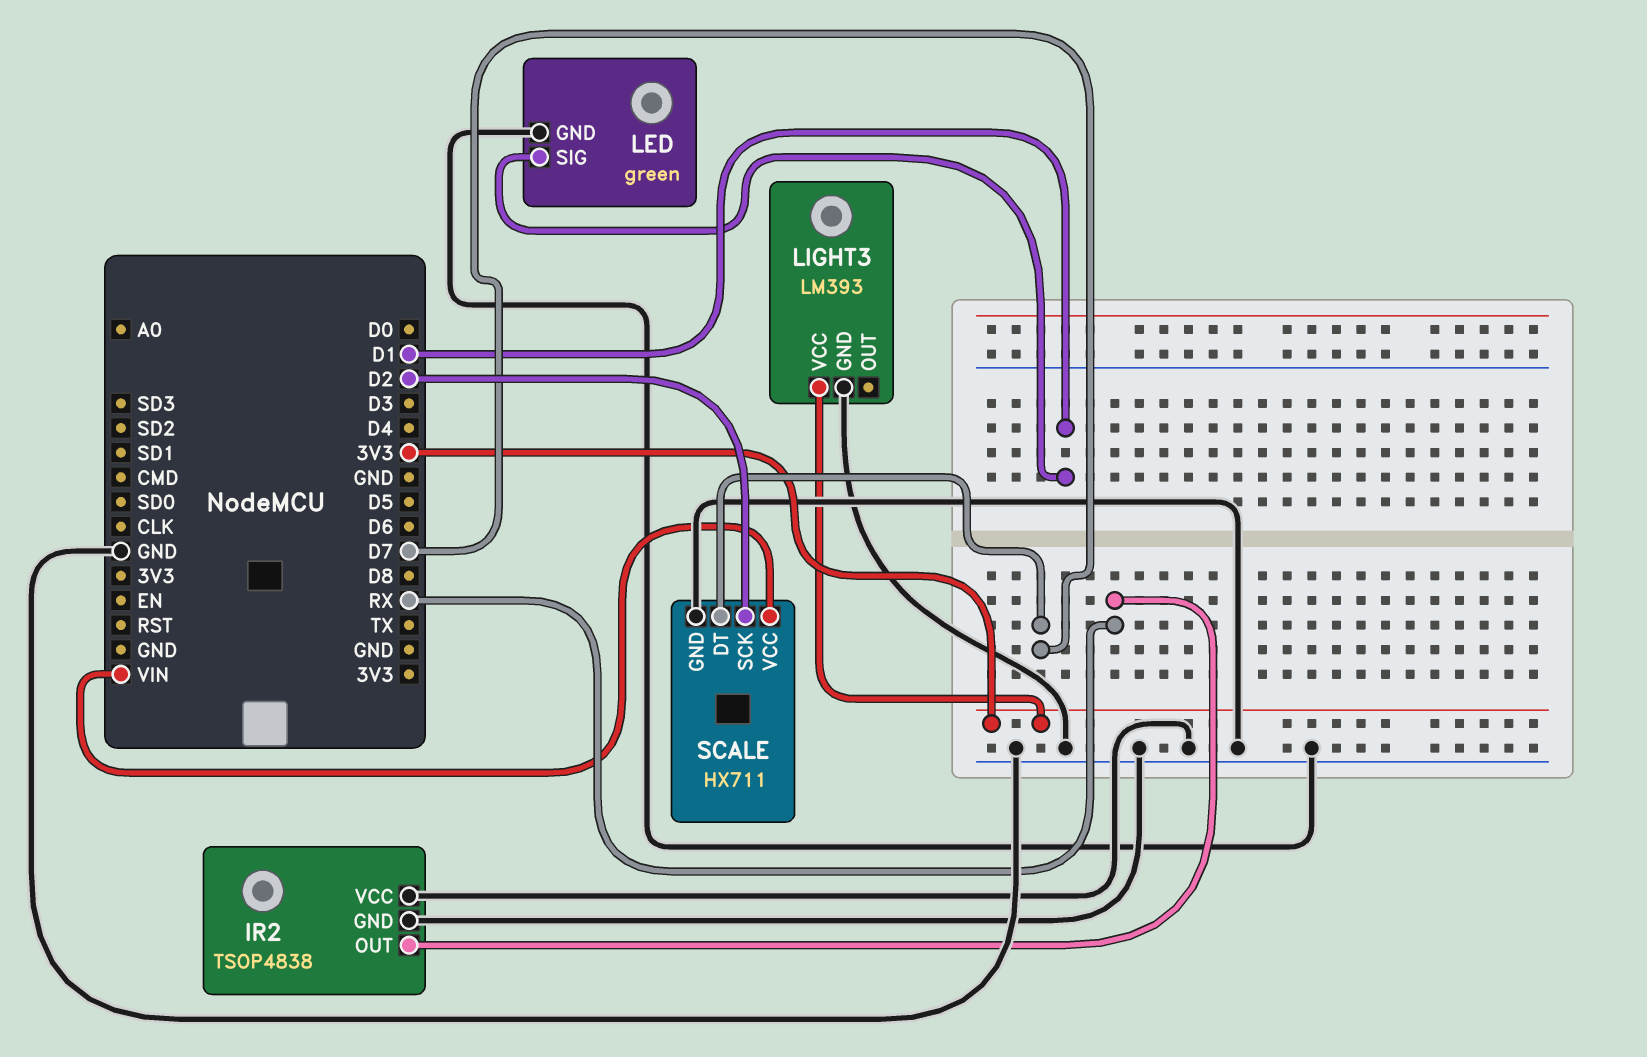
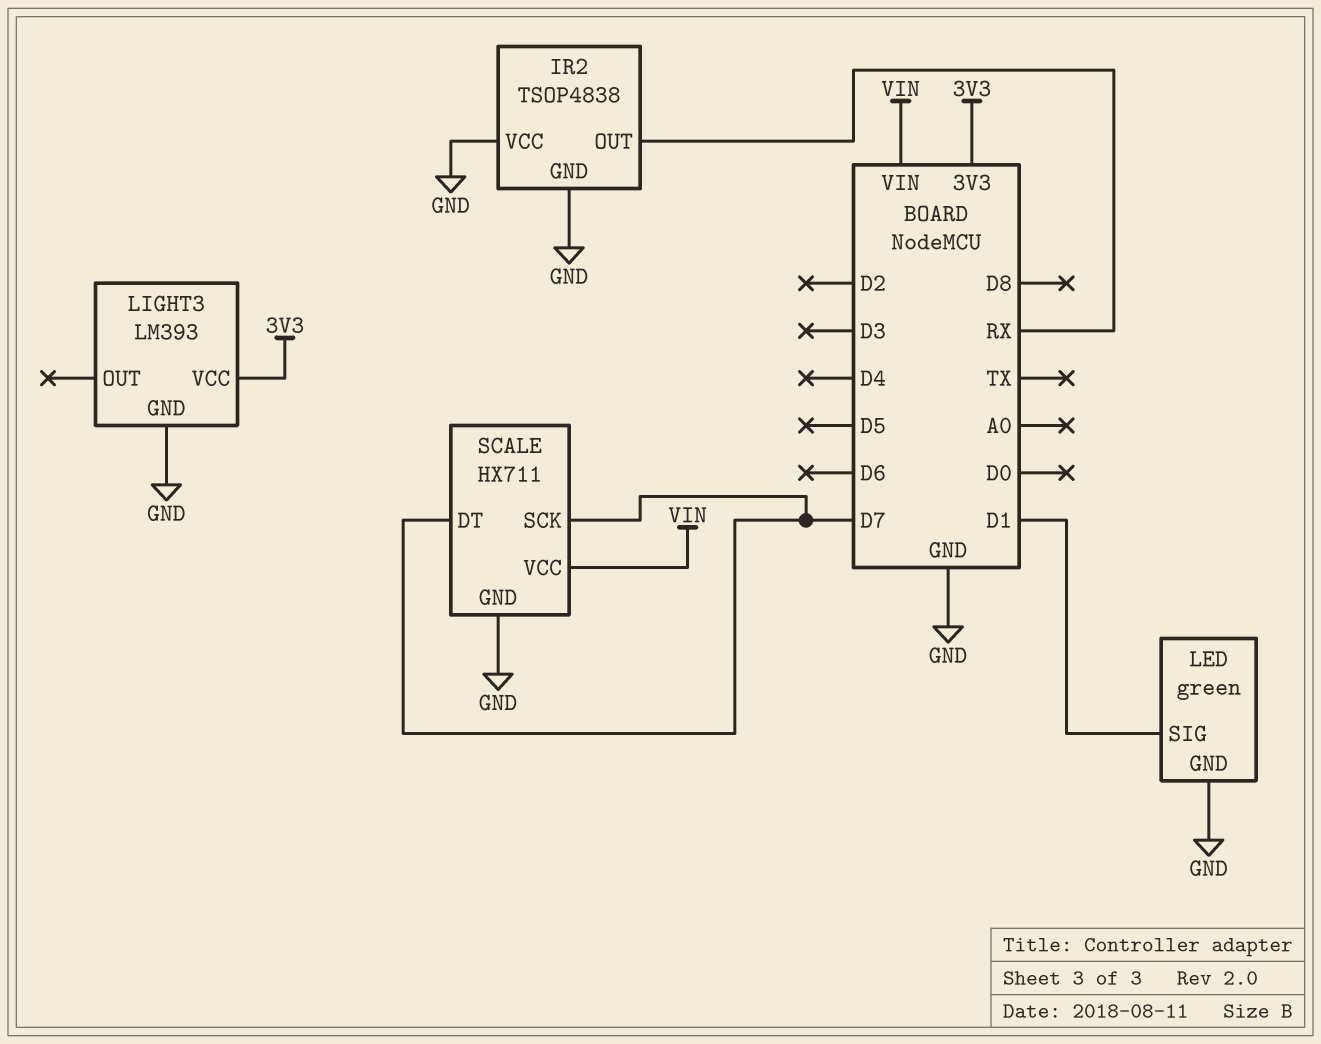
SCALE pin SCK: D2 -> D7

